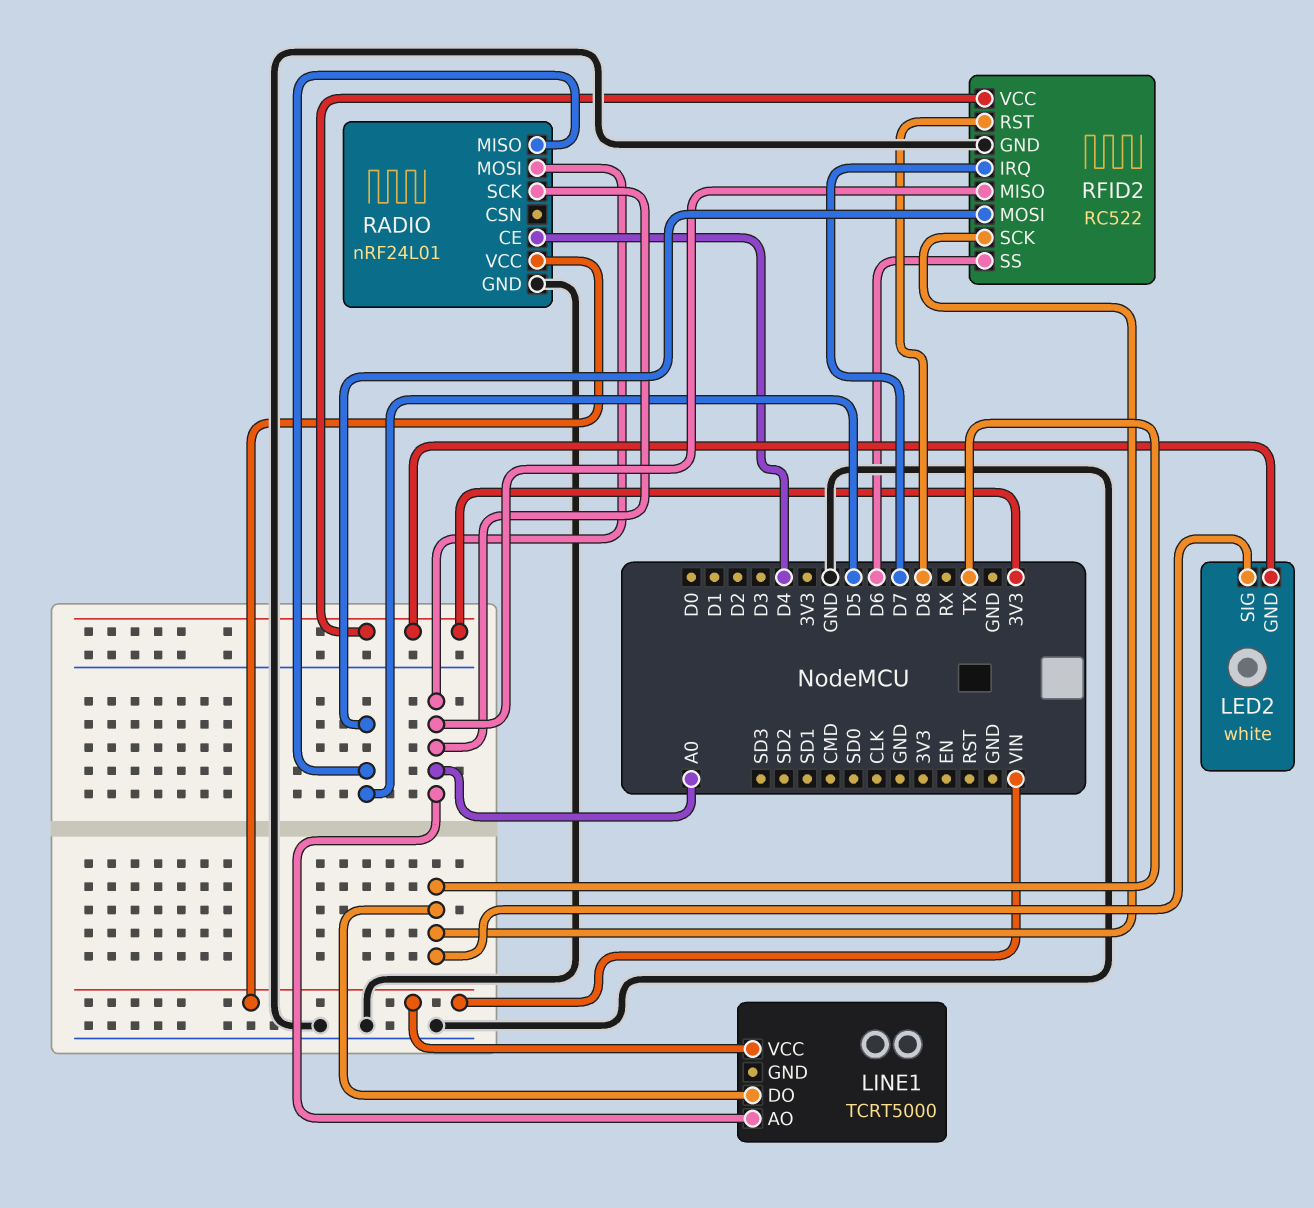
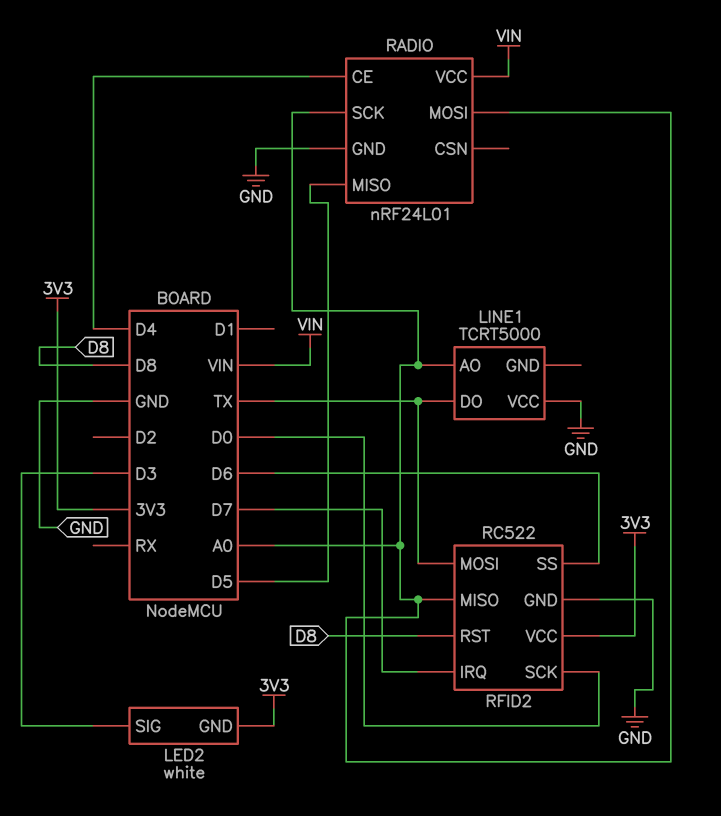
LED2 pin SIG: TX -> D3
LINE1 pin VCC: VIN -> GND
RFID2 pin MOSI: D5 -> TX
RFID2 pin SCK: TX -> D0

